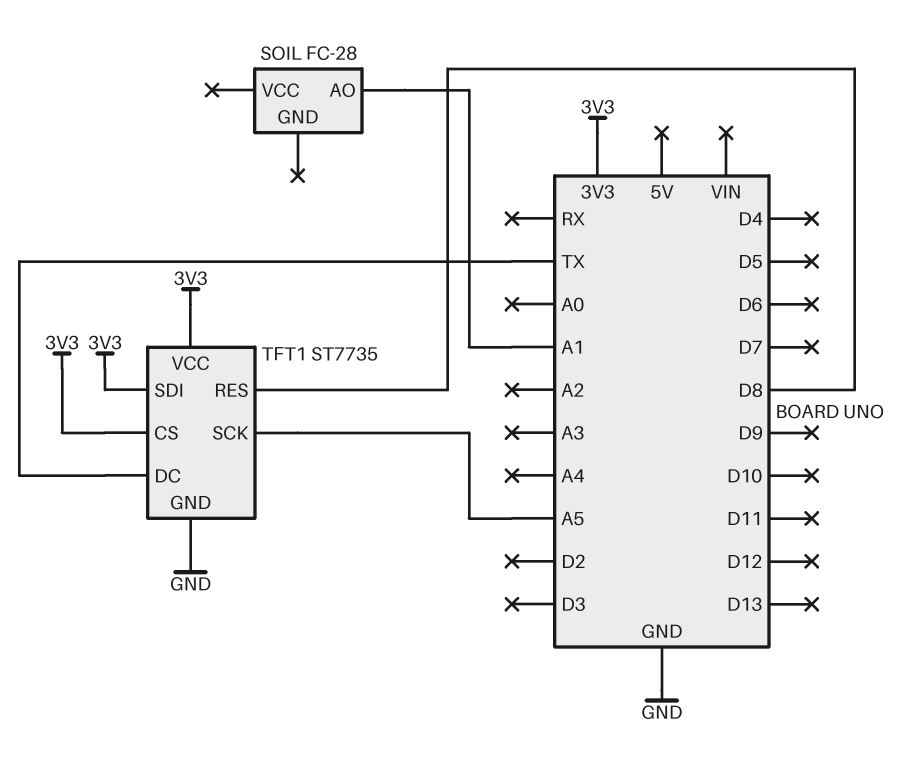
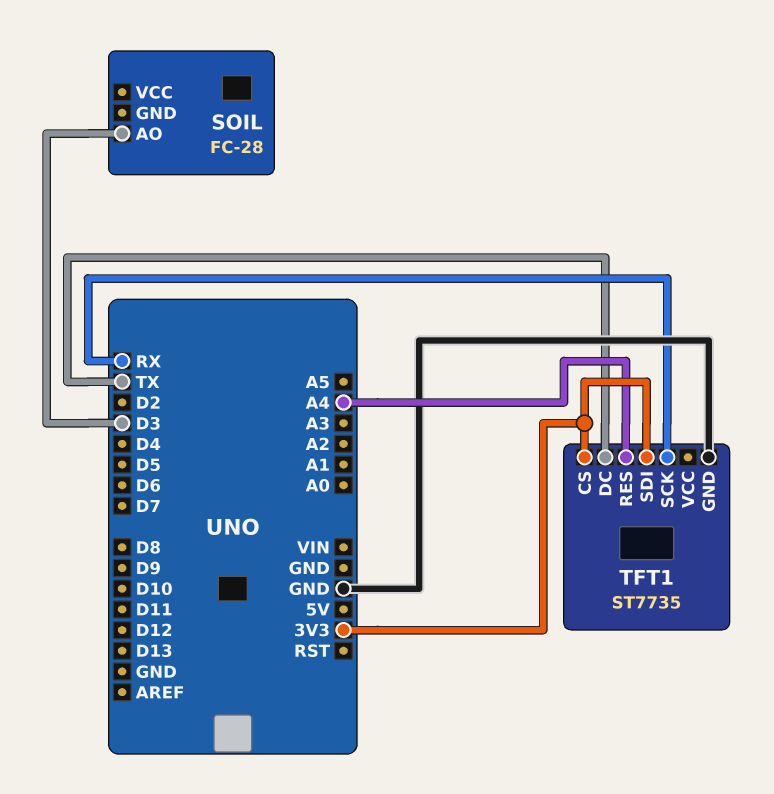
SOIL pin AO: A1 -> D3
TFT1 pin RES: D8 -> A4
TFT1 pin SCK: A5 -> RX
TFT1 pin VCC: 3V3 -> none

